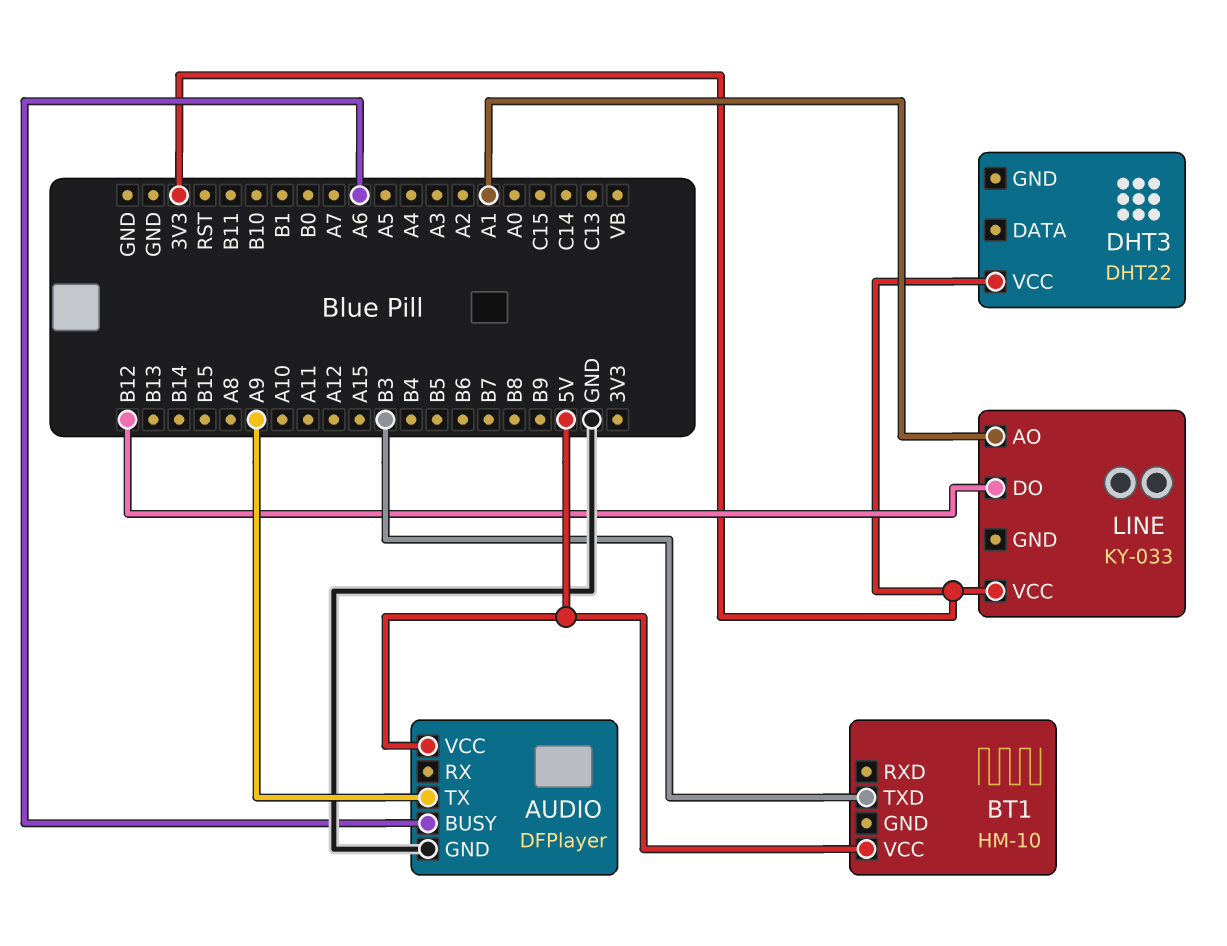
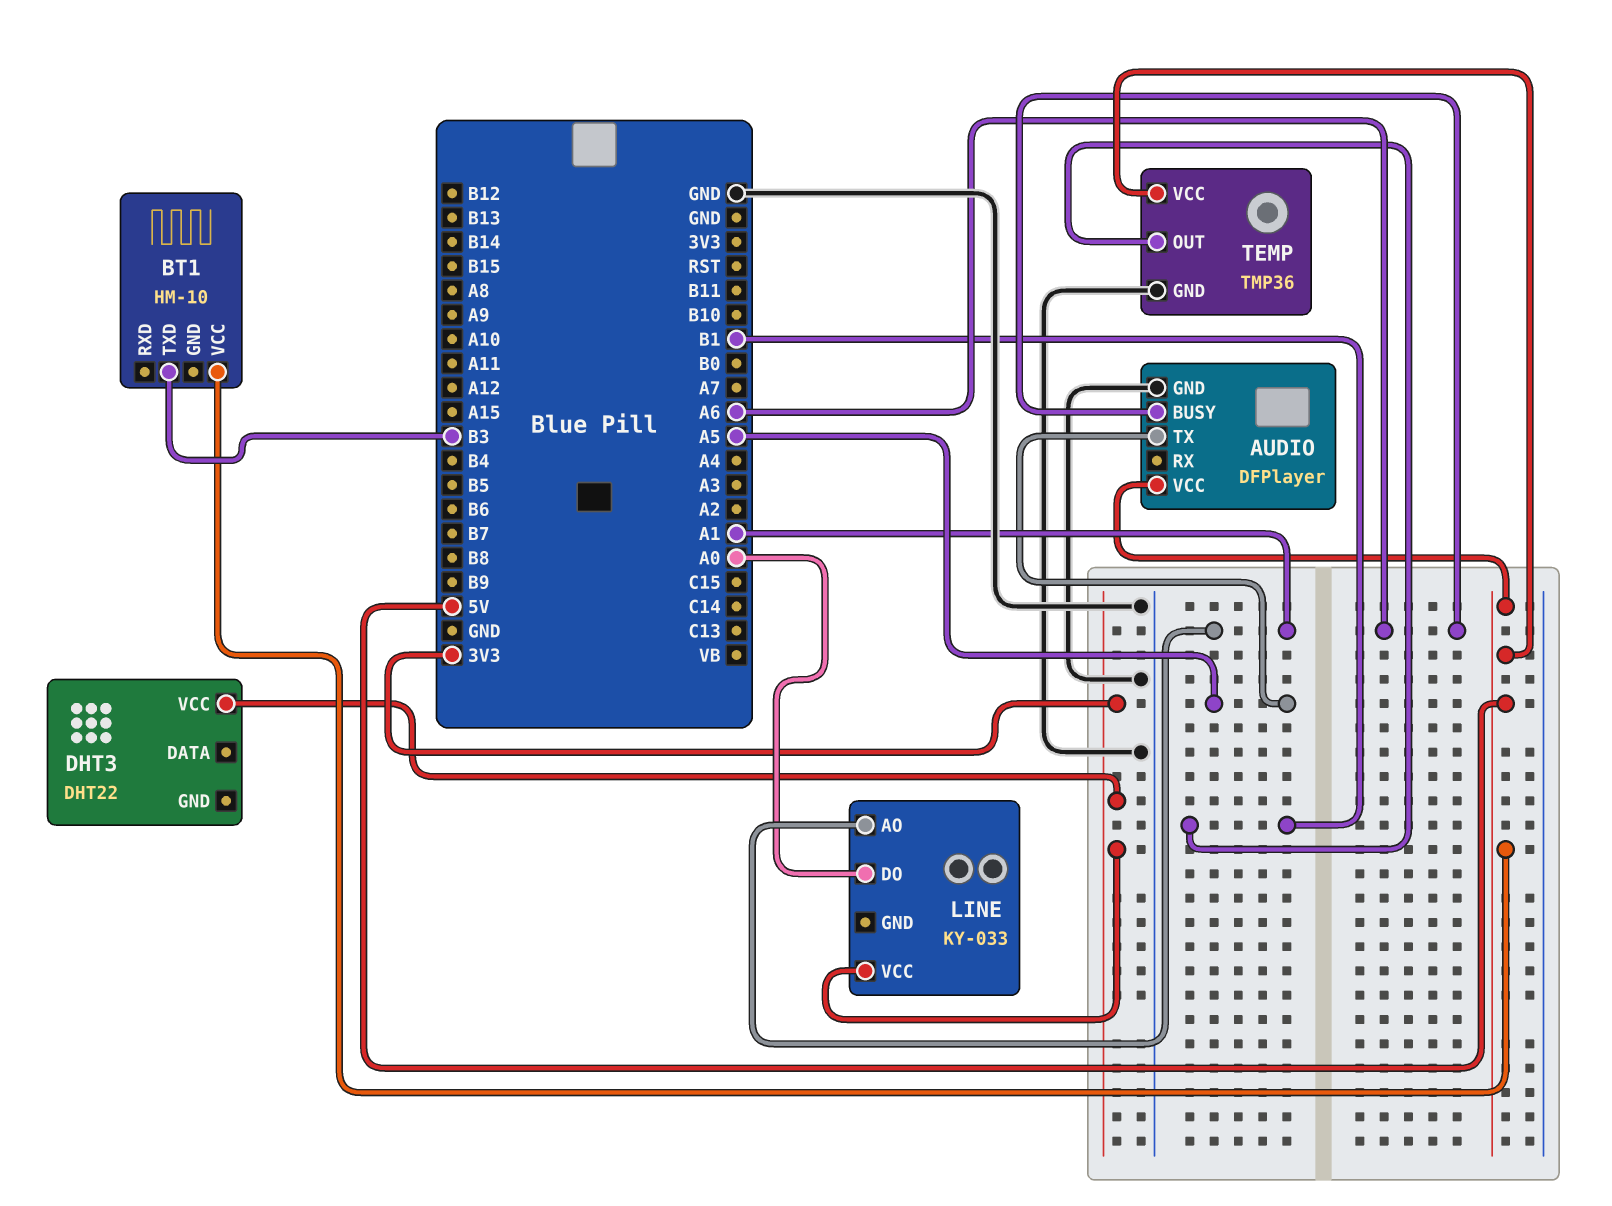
AUDIO pin TX: A9 -> A5
LINE pin DO: B12 -> A0
TEMP: none -> TMP36
TEMP pin GND: none -> GND
TEMP pin OUT: none -> B1
TEMP pin VCC: none -> 5V

